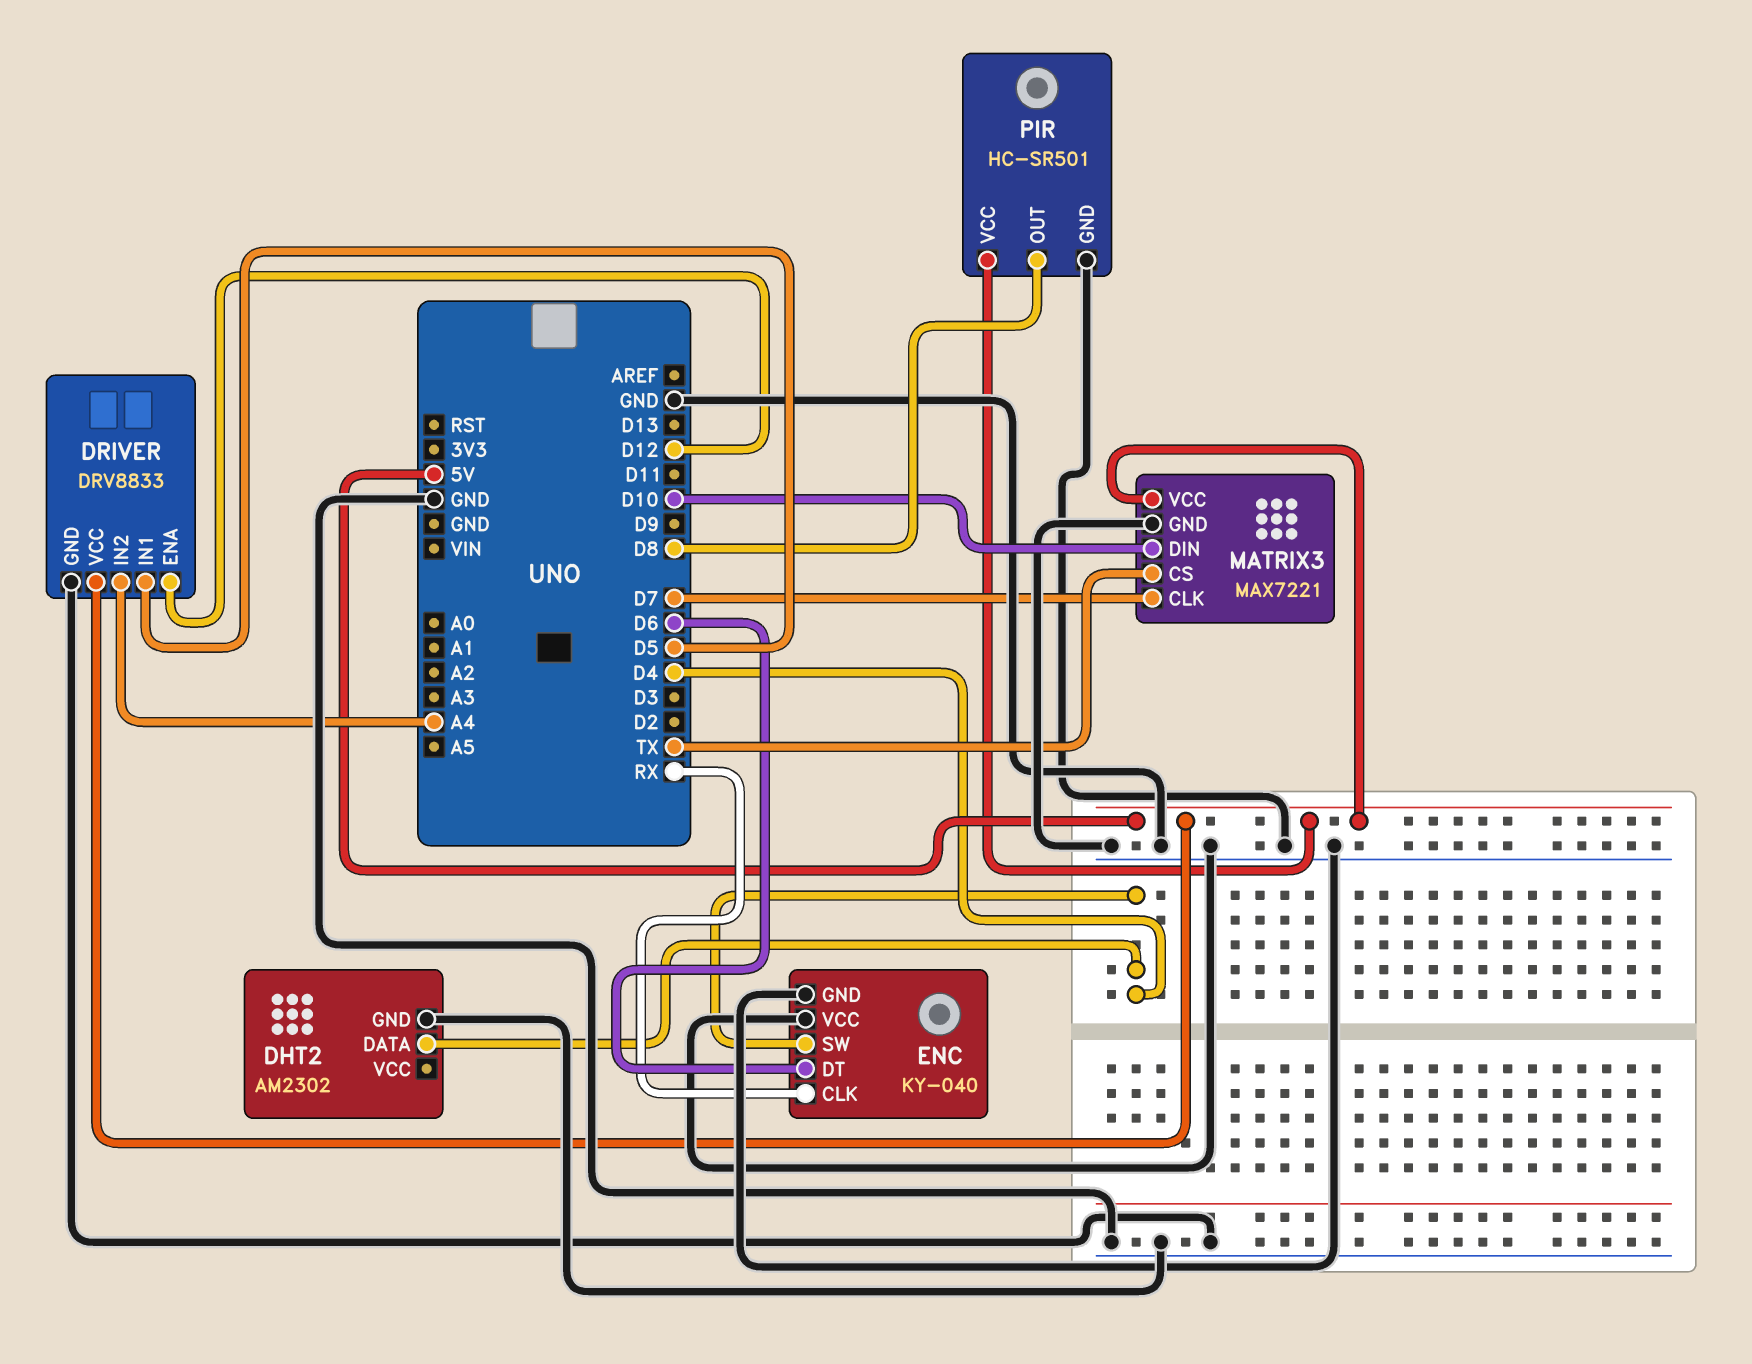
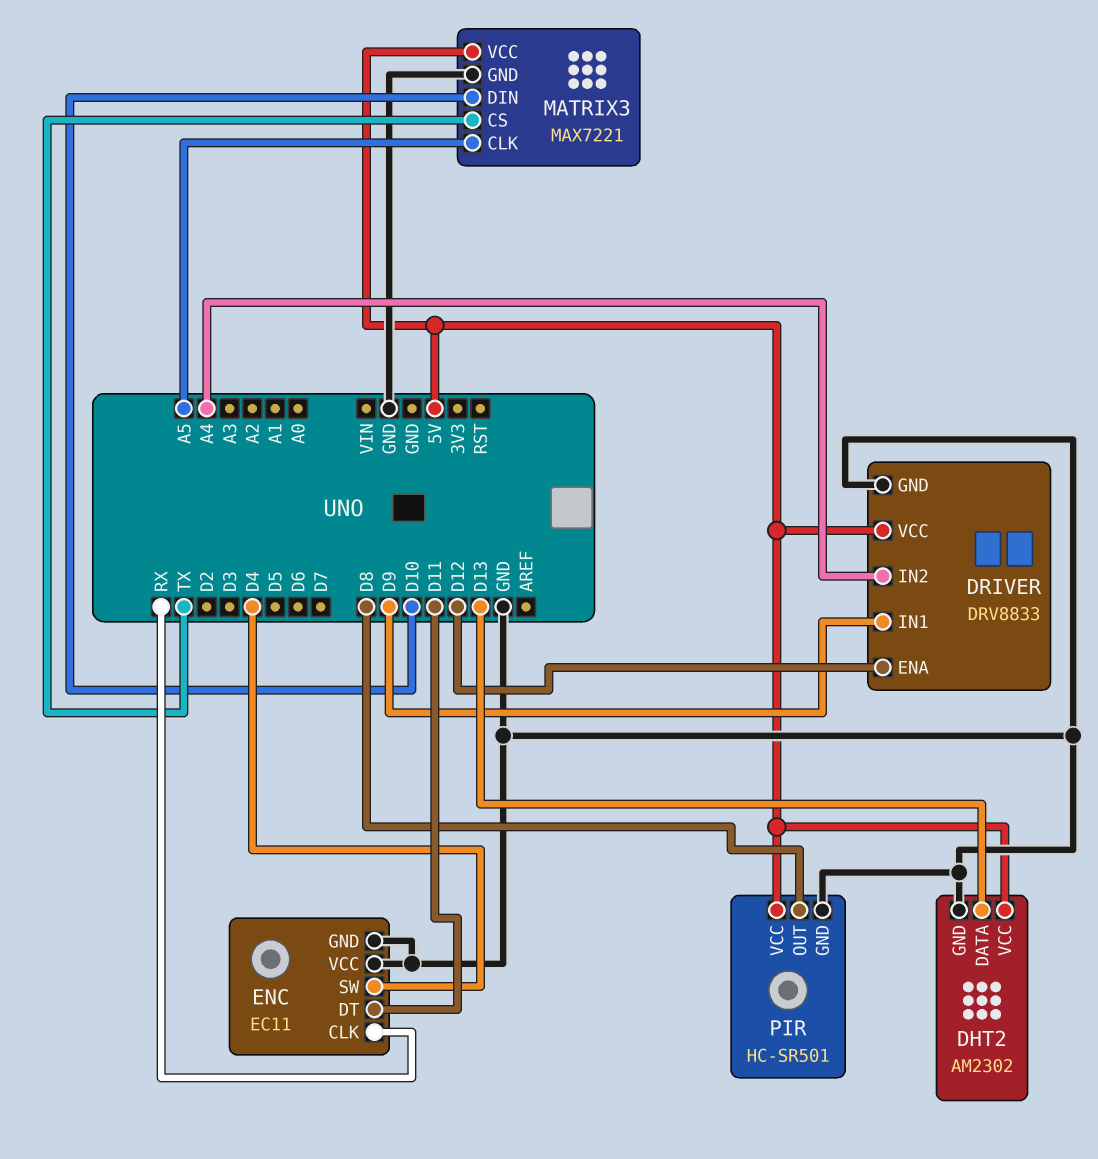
DHT2 pin DATA: D4 -> D13
DHT2 pin VCC: none -> 5V
DRIVER pin IN1: D5 -> D9
ENC: KY-040 -> EC11
ENC pin DT: D6 -> D11
MATRIX3 pin CLK: D7 -> A5

